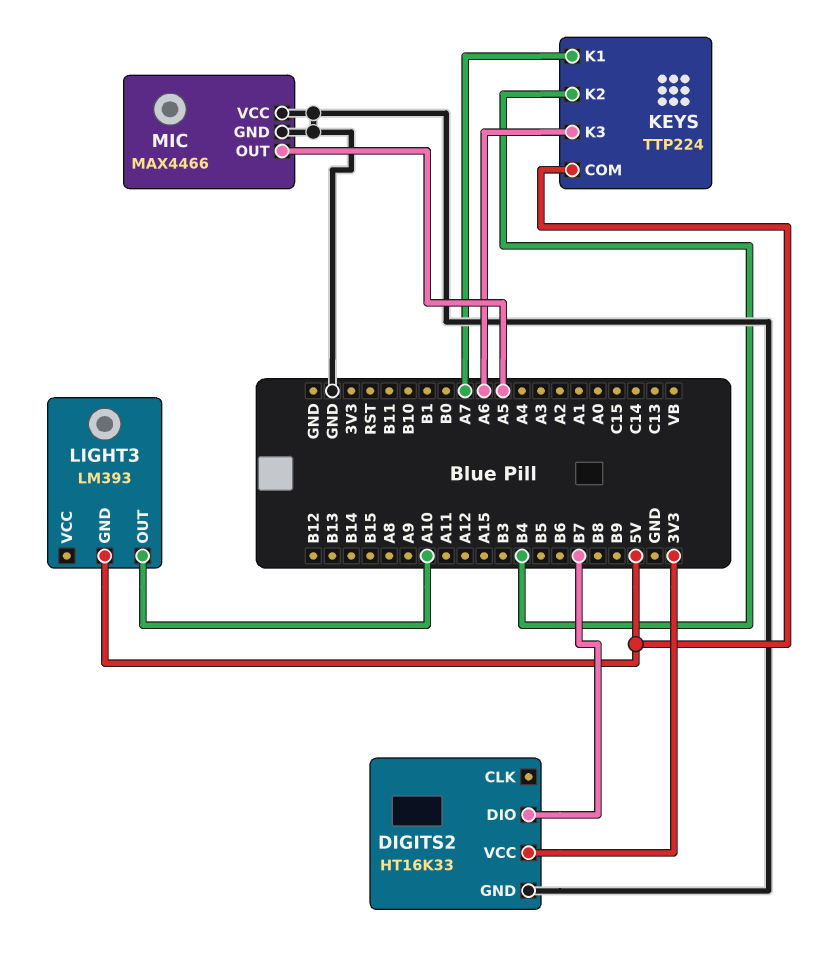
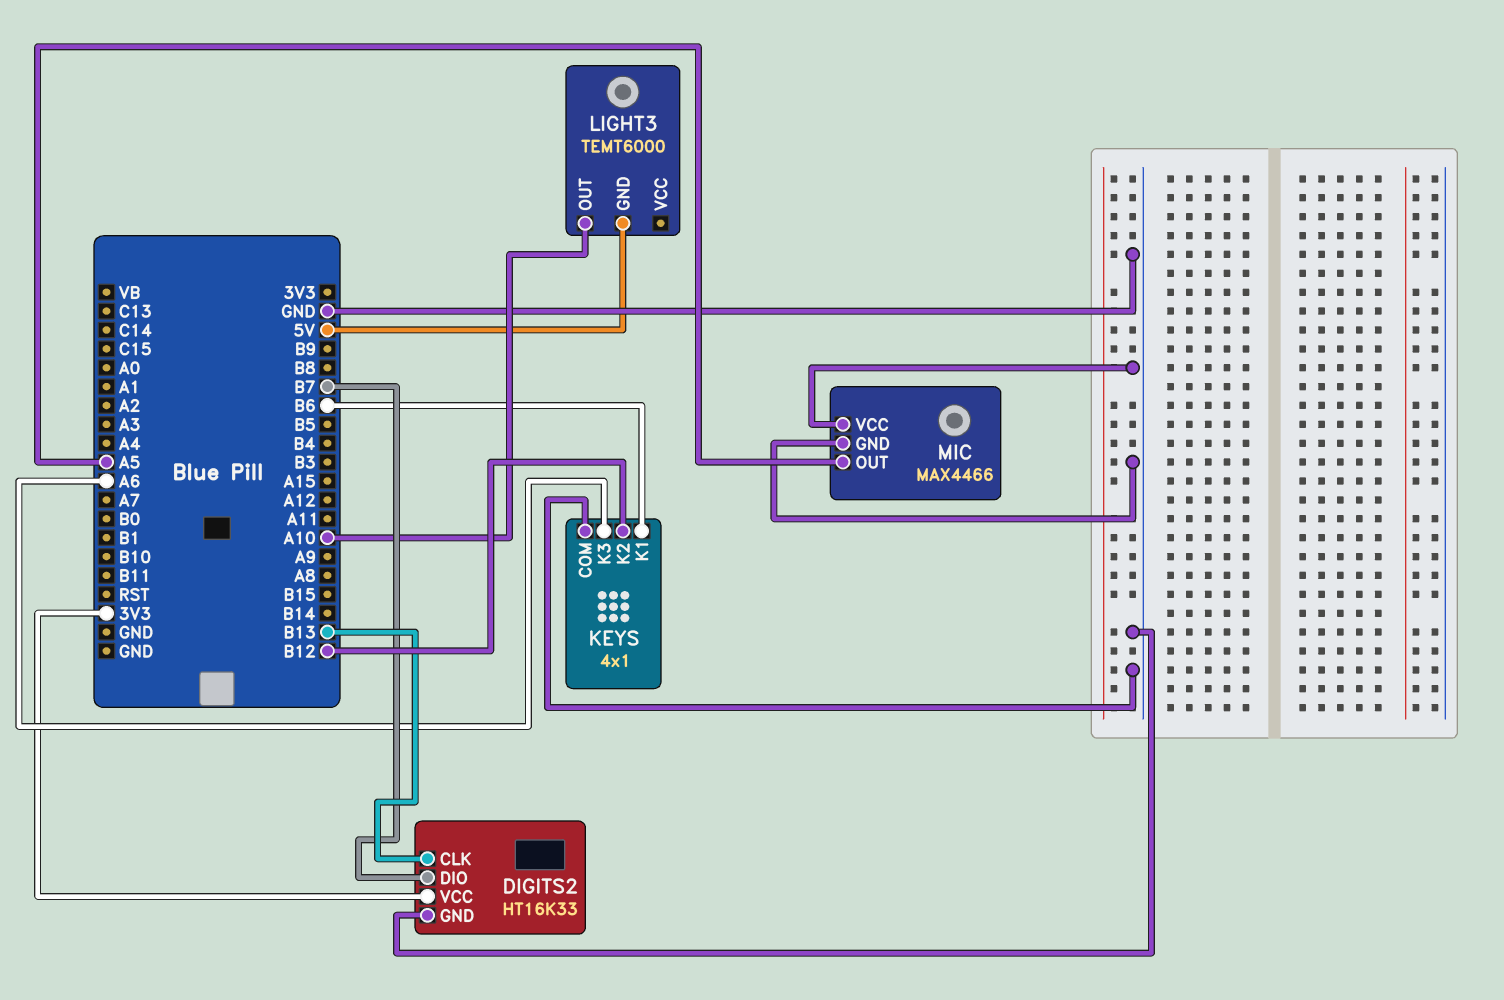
DIGITS2 pin CLK: none -> B13
KEYS: TTP224 -> 4x1
KEYS pin COM: 5V -> GND
KEYS pin K1: A7 -> B6
KEYS pin K2: B4 -> B12
LIGHT3: LM393 -> TEMT6000

